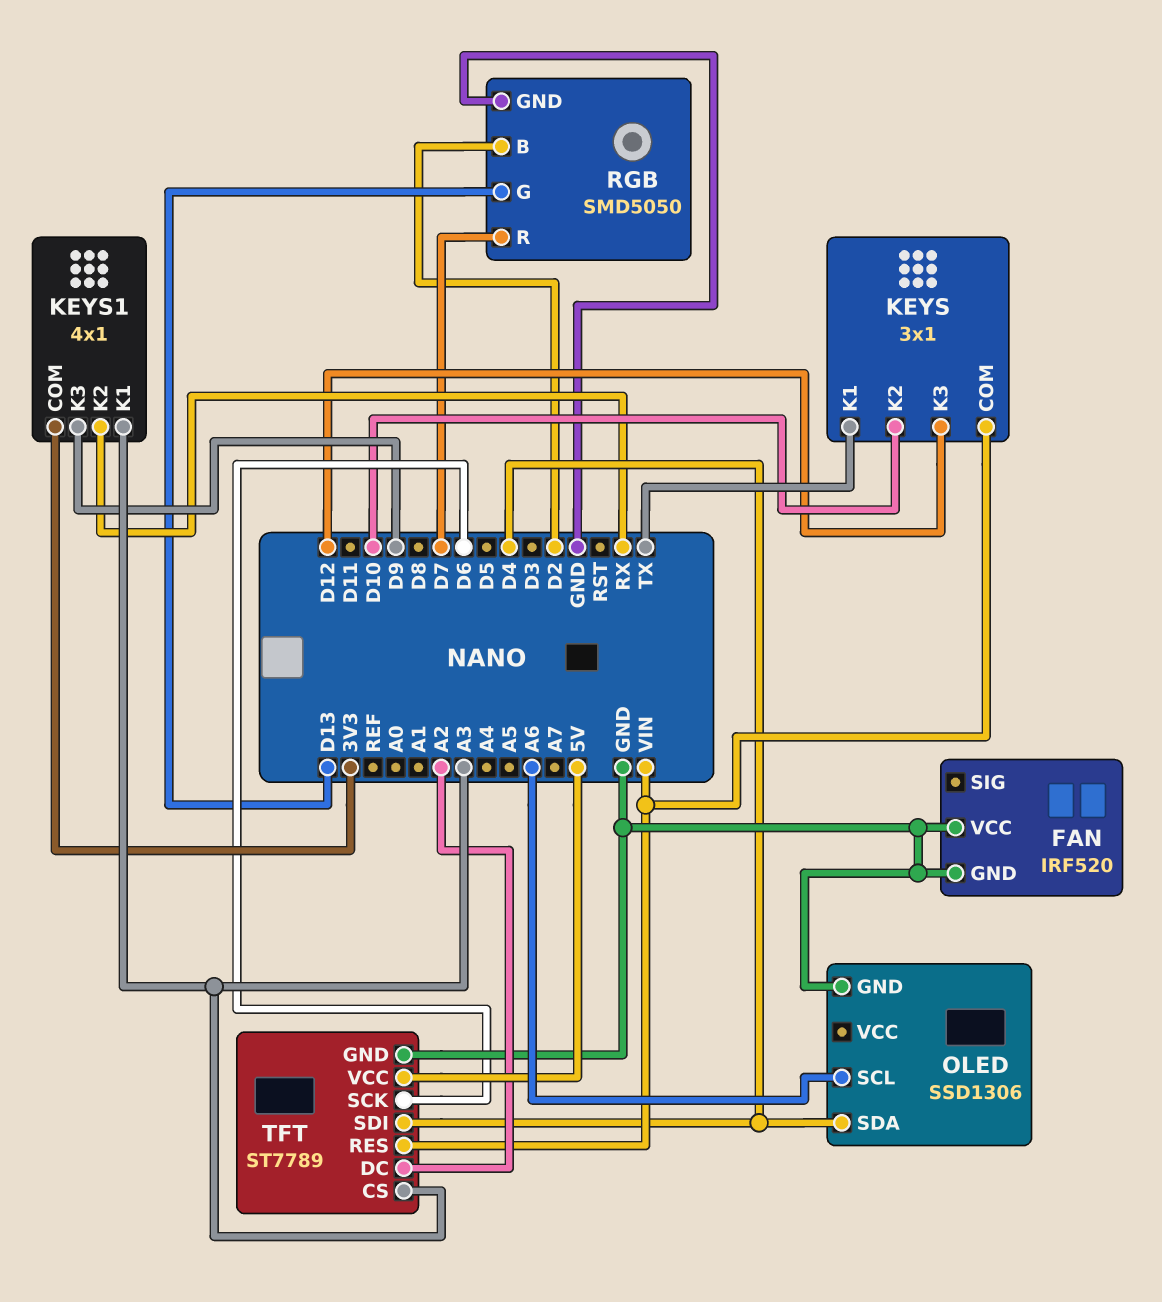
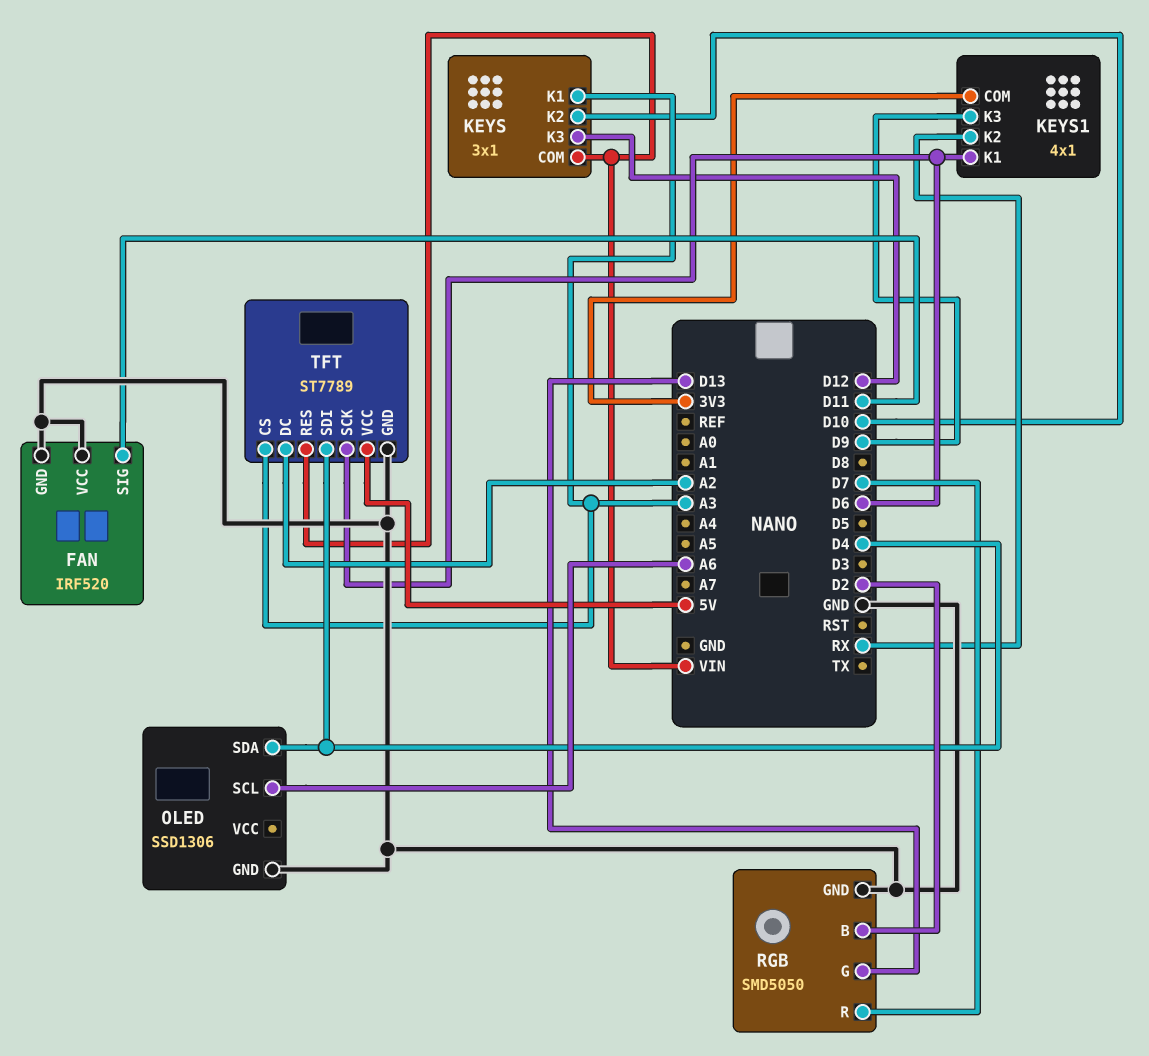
FAN pin SIG: none -> D11
KEYS pin K1: TX -> A3
KEYS1 pin K1: A3 -> D6

